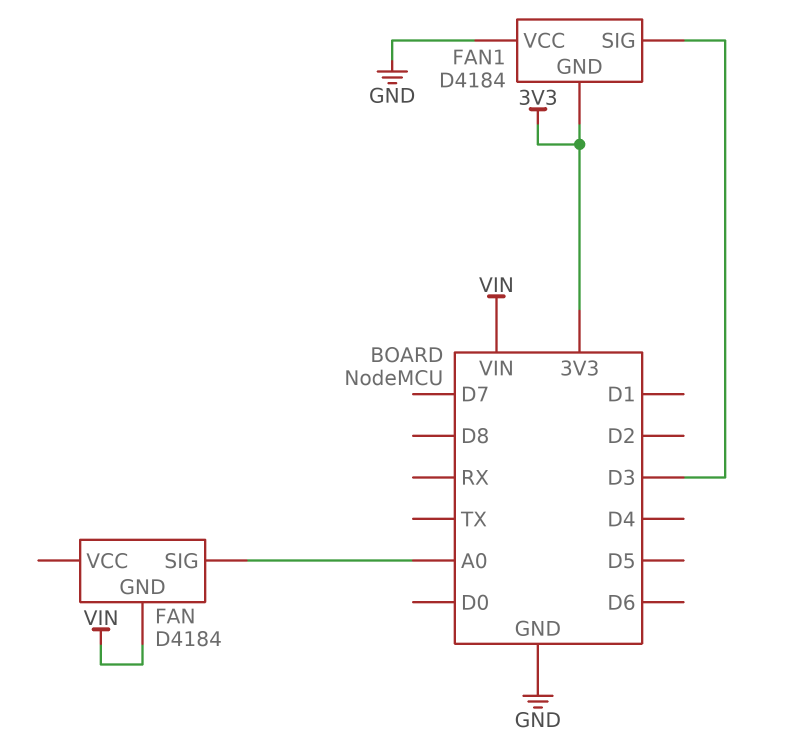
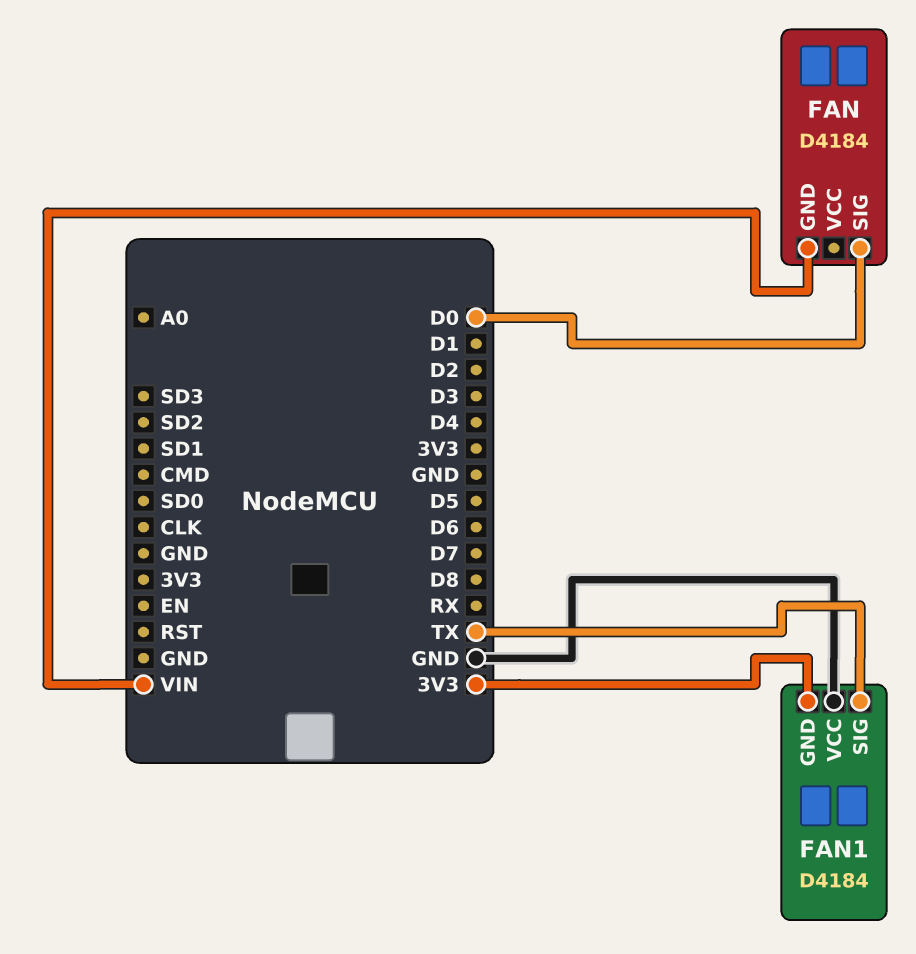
FAN pin SIG: A0 -> D0
FAN1 pin SIG: D3 -> TX

